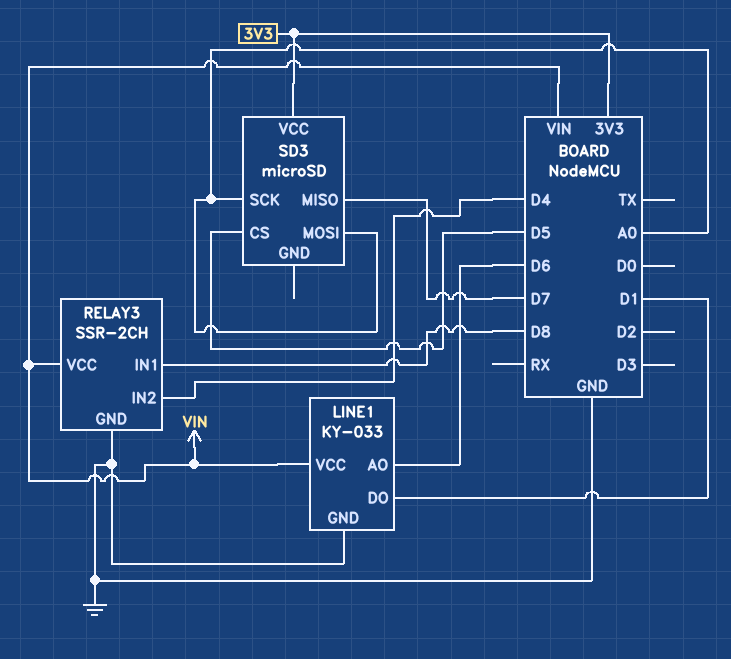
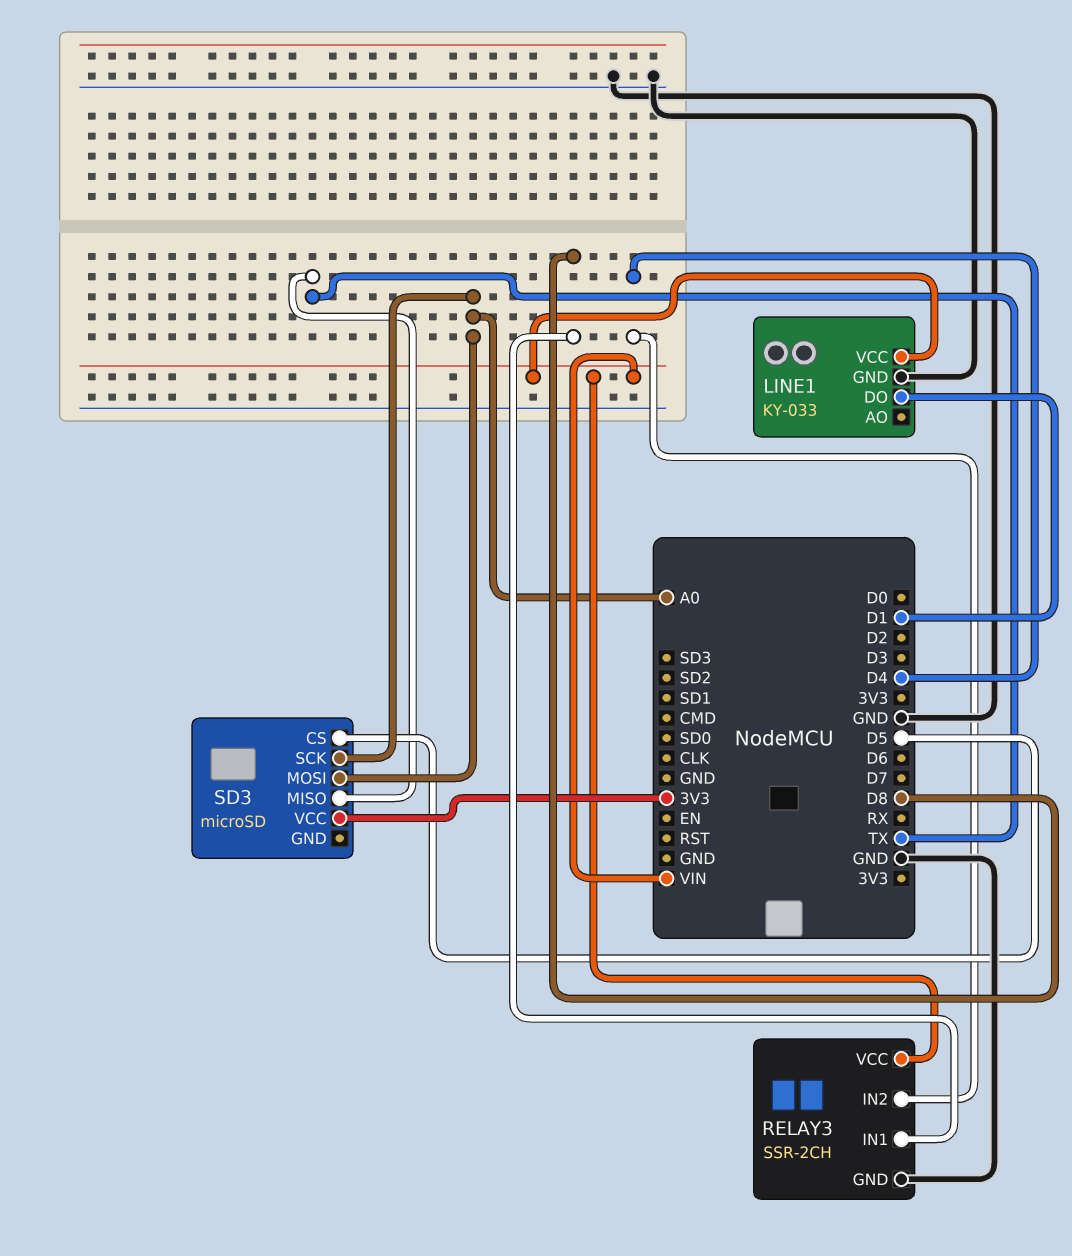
LINE1 pin AO: D6 -> none
SD3 pin MISO: D7 -> TX

